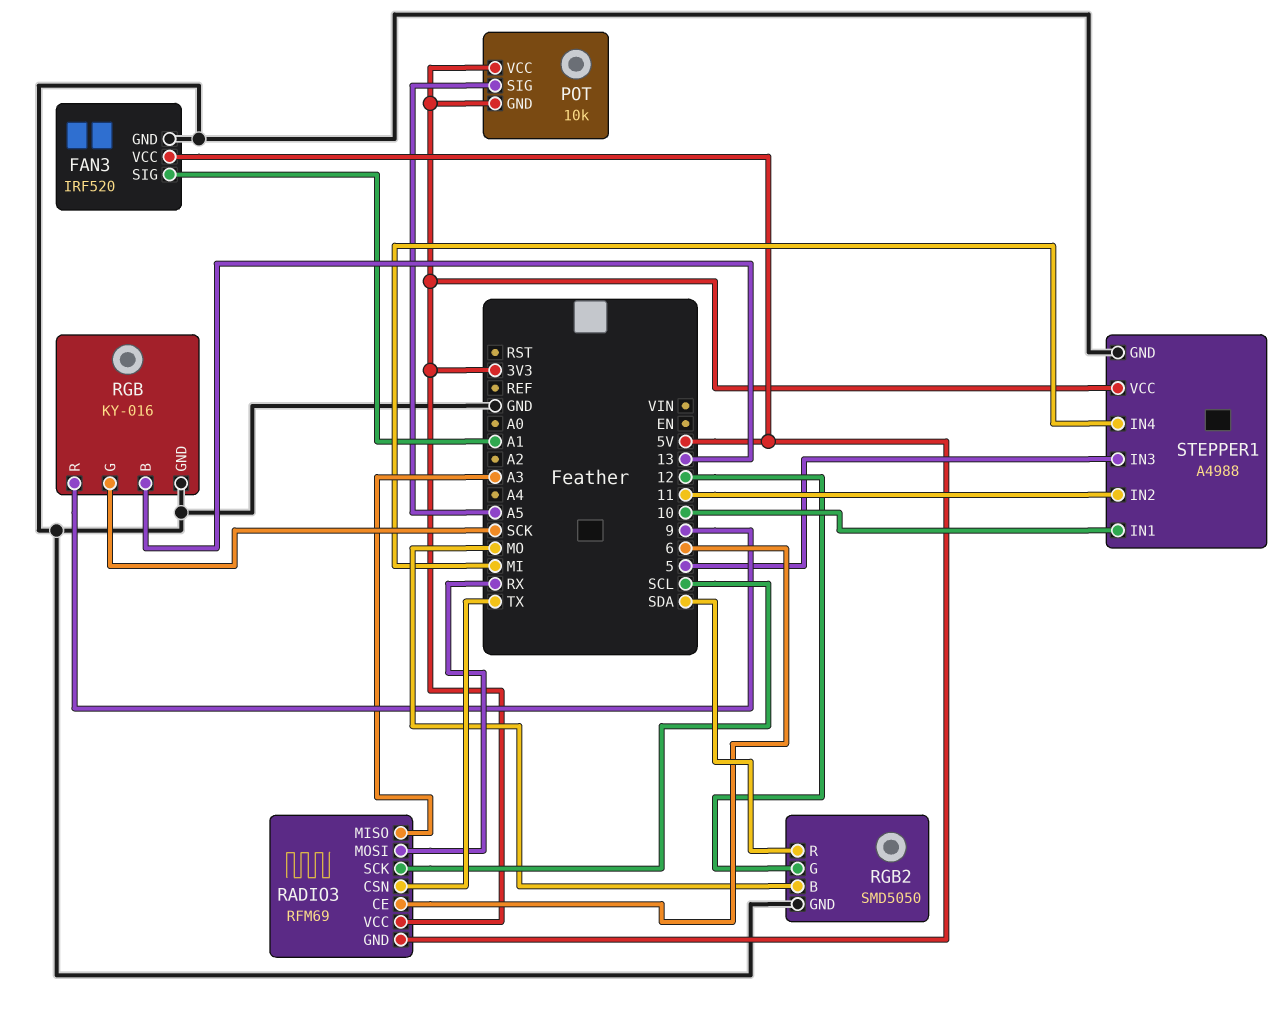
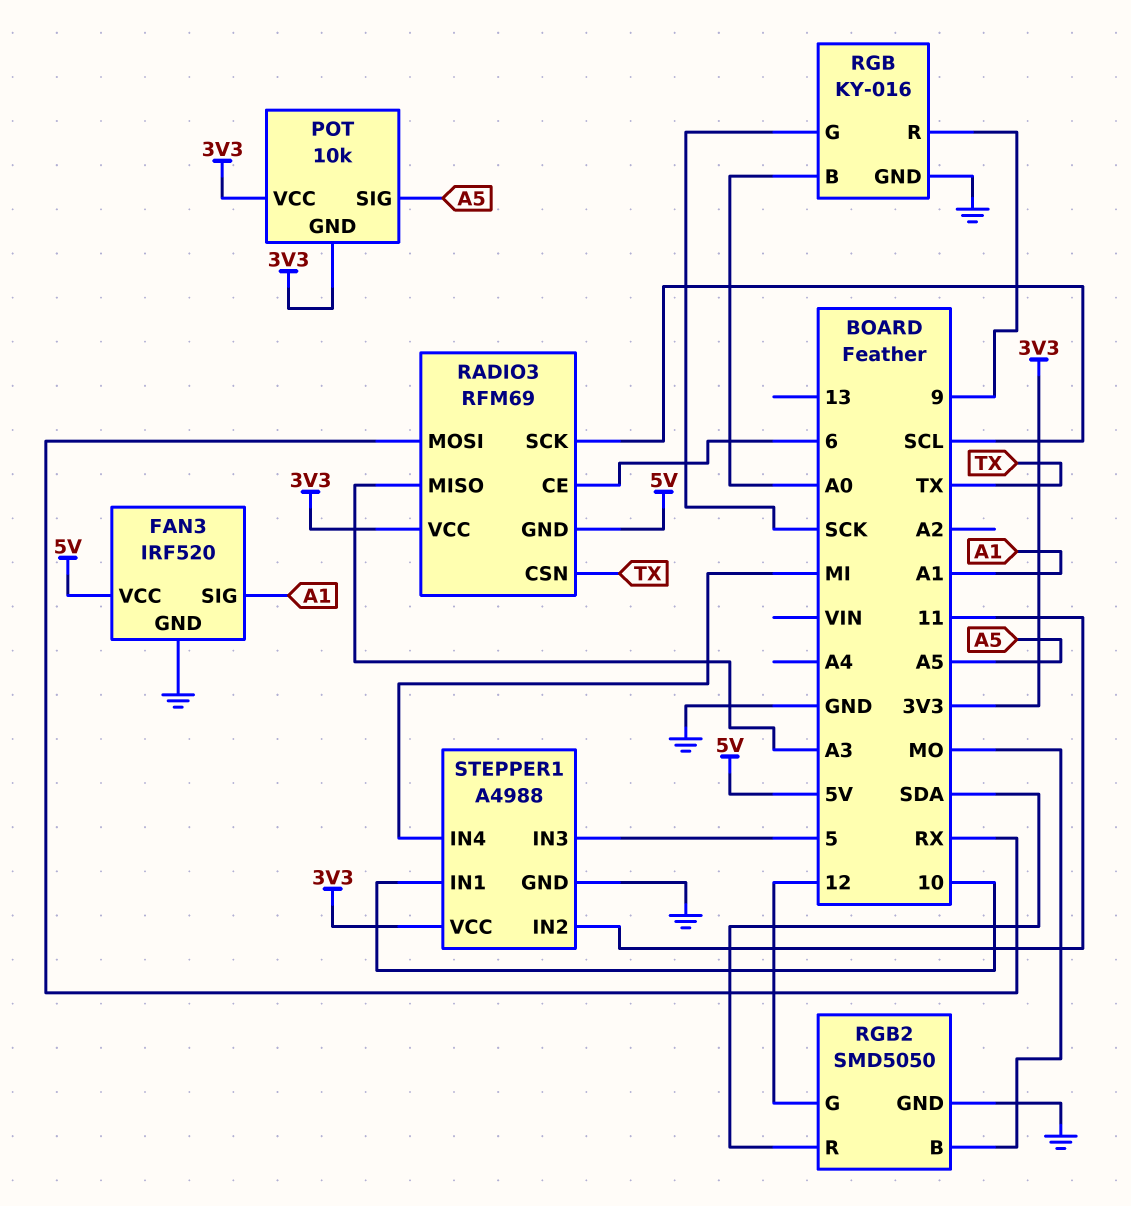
RGB pin B: 13 -> A0

